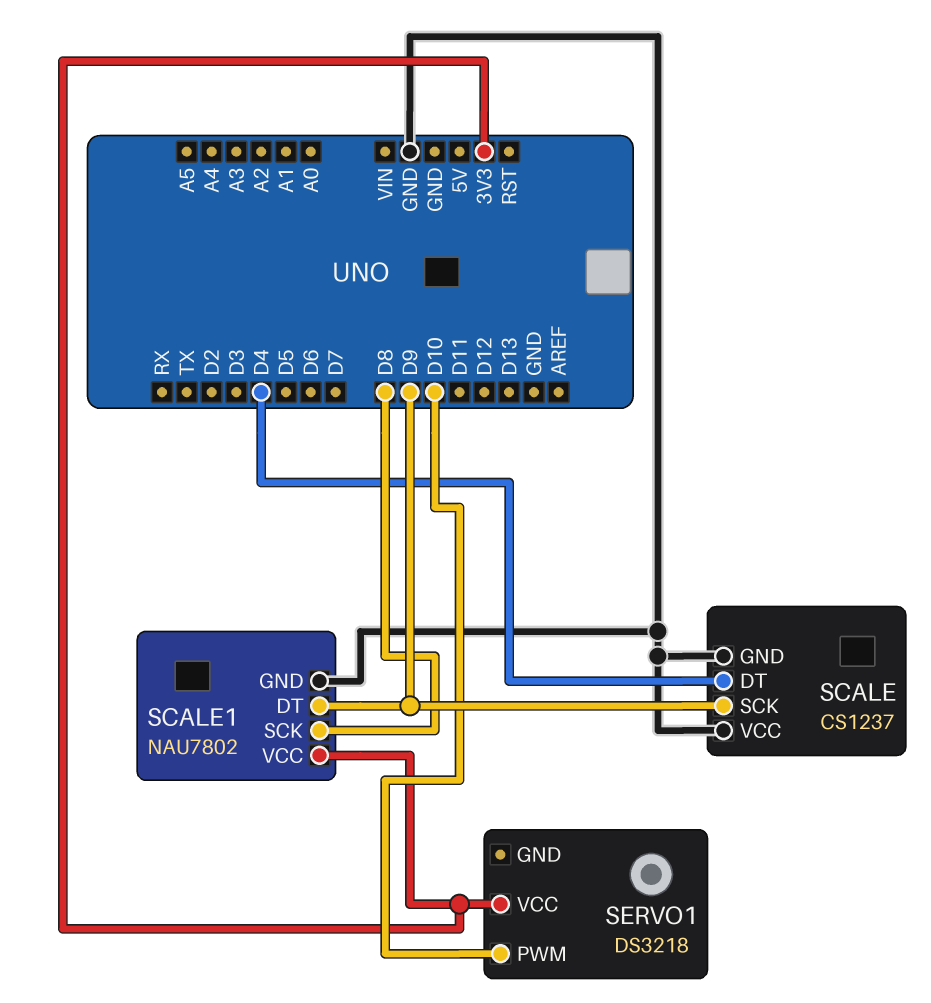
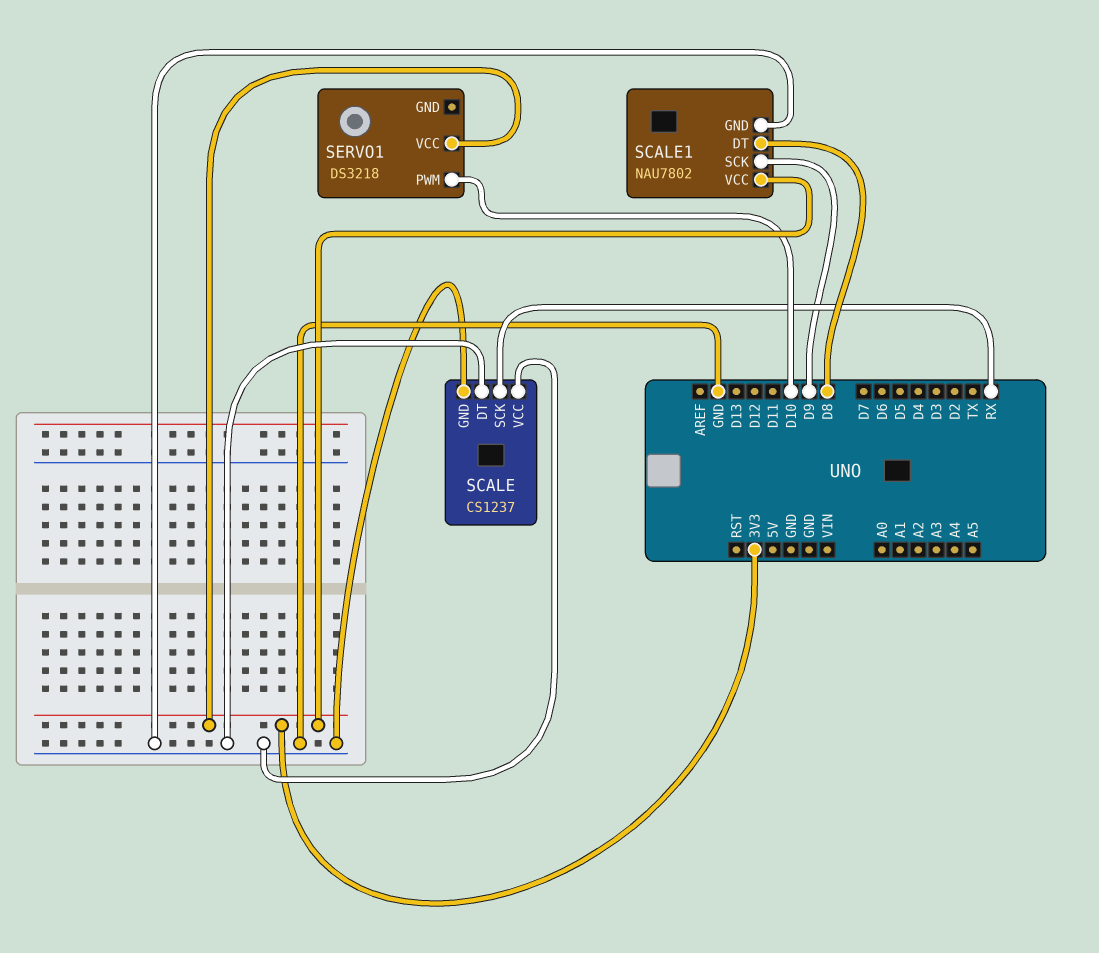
SCALE pin DT: D4 -> GND
SCALE pin SCK: D9 -> RX
SCALE1 pin DT: D9 -> D8
SCALE1 pin SCK: D8 -> D9

